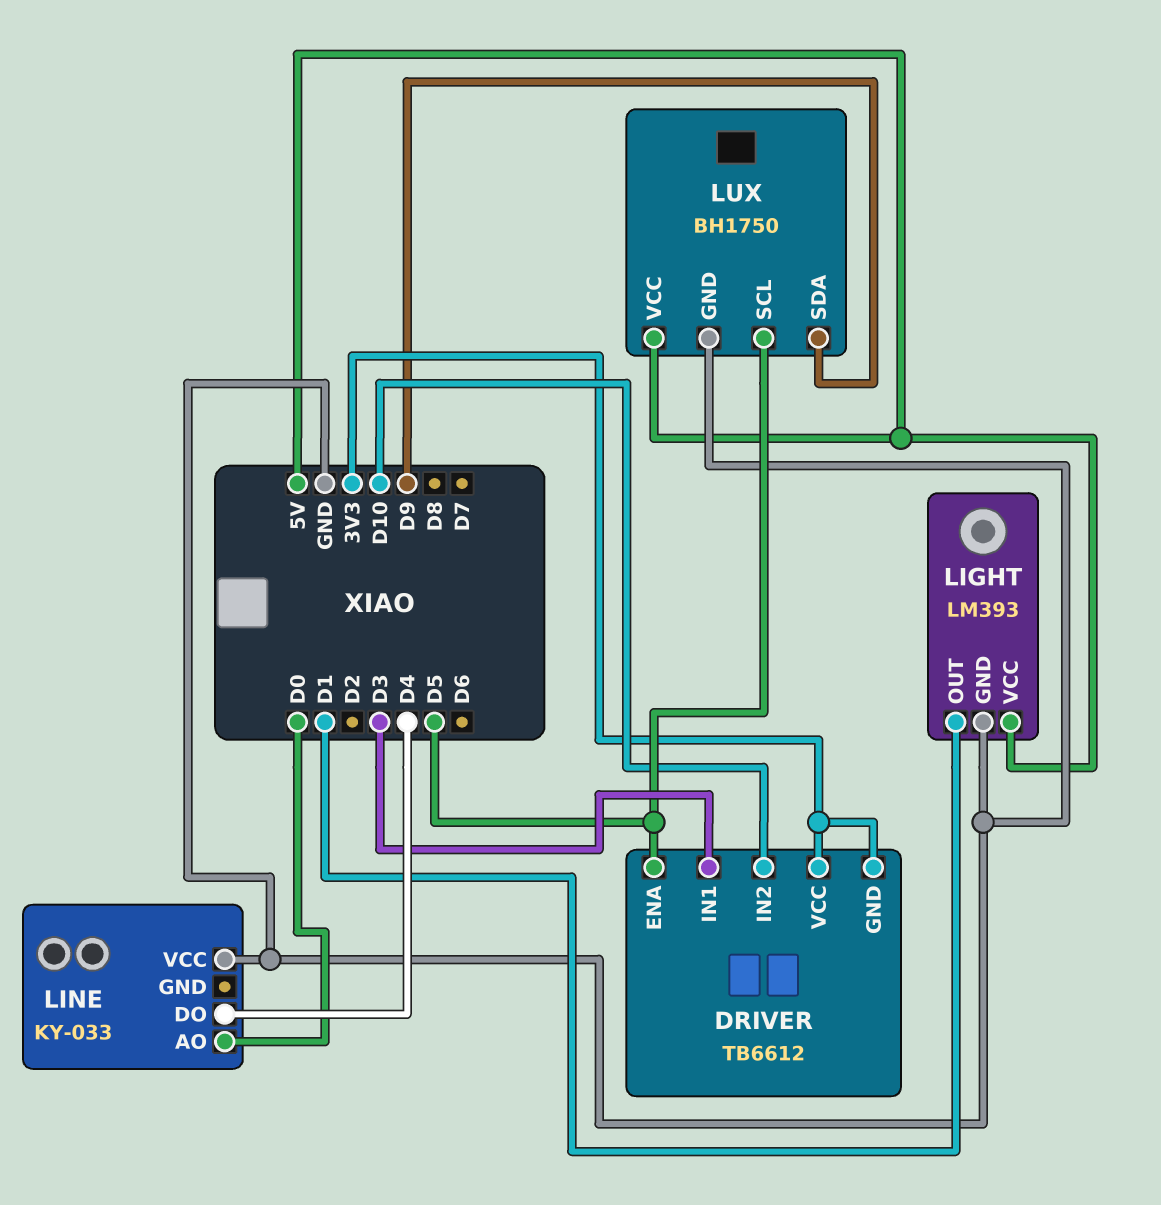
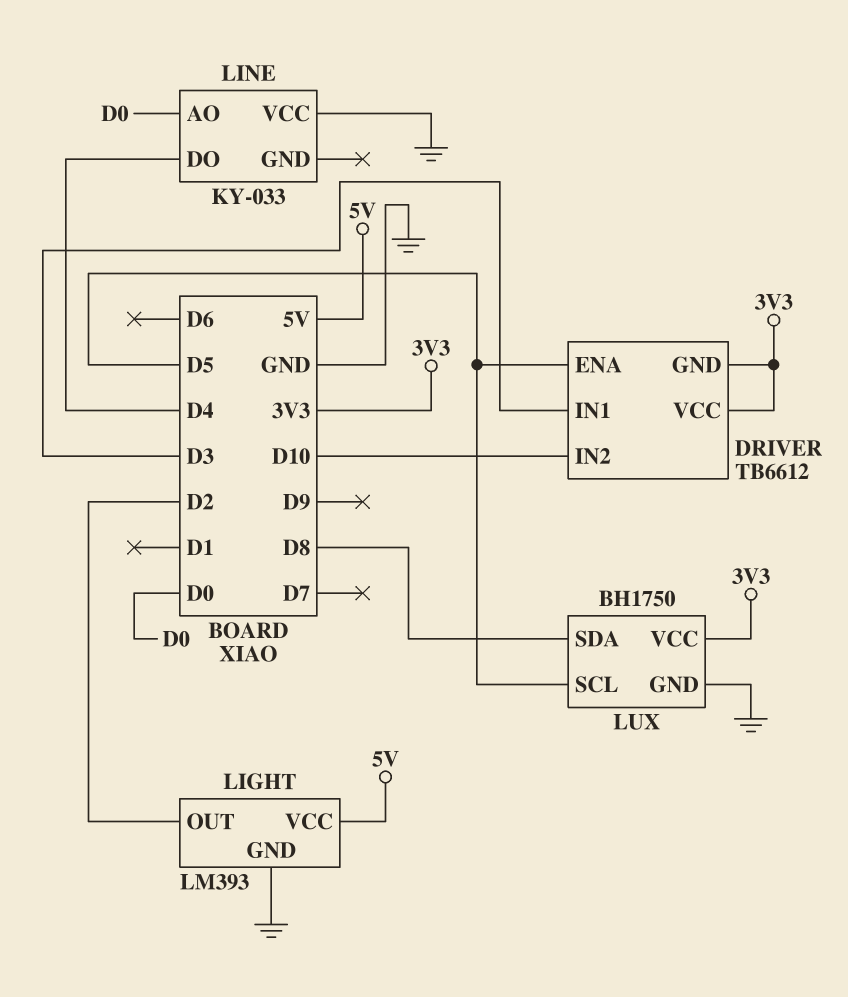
LIGHT pin OUT: D1 -> D2
LUX pin SDA: D9 -> D8
LUX pin VCC: 5V -> 3V3

